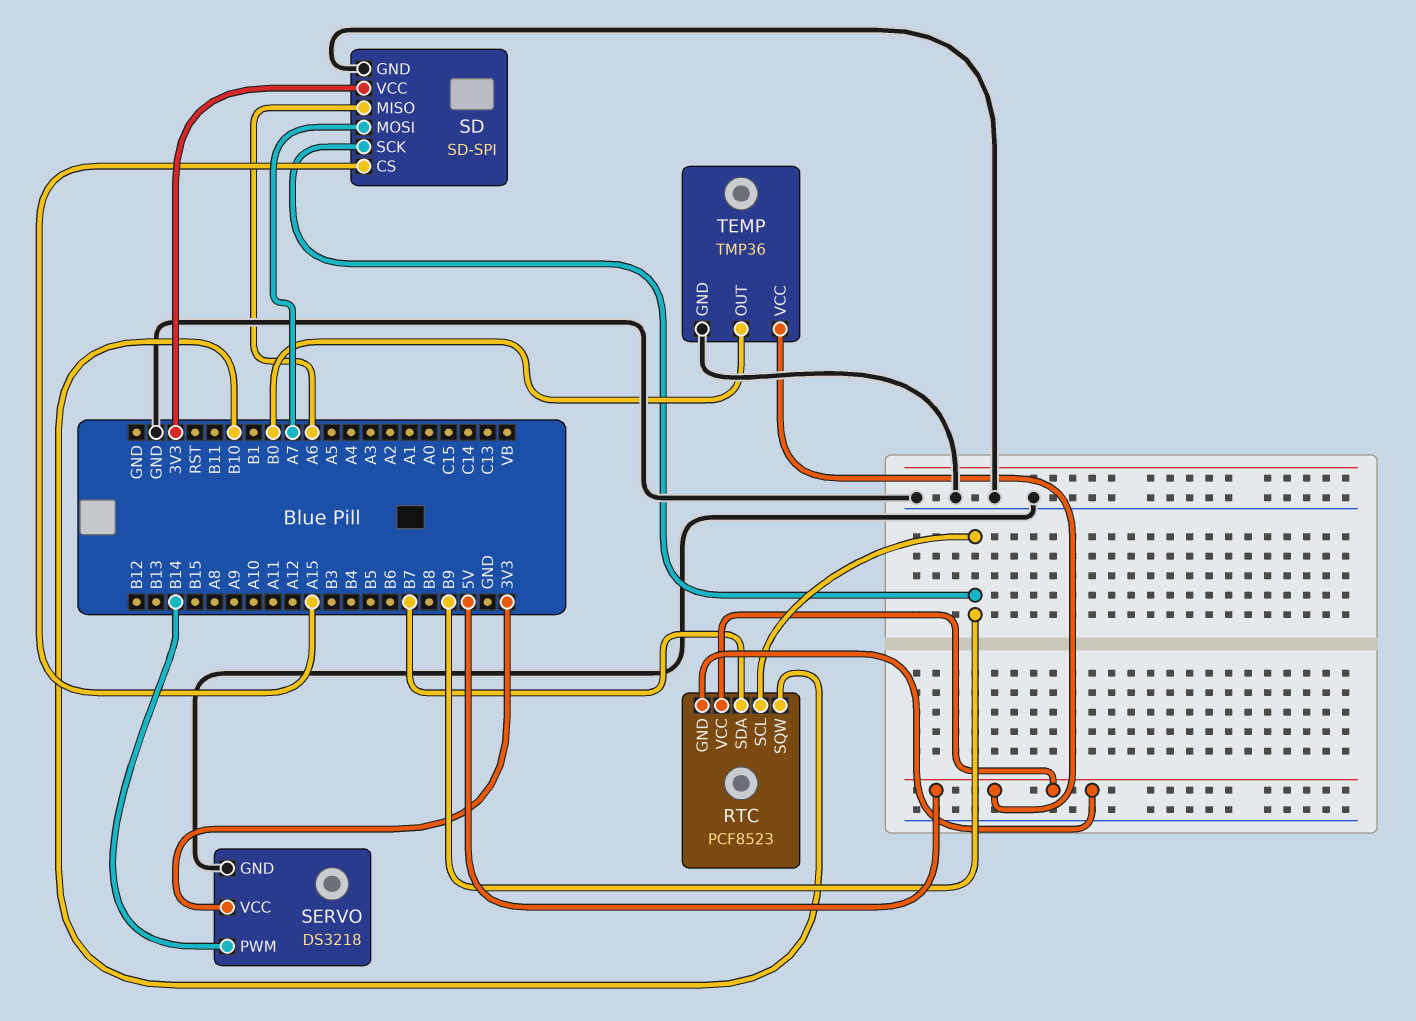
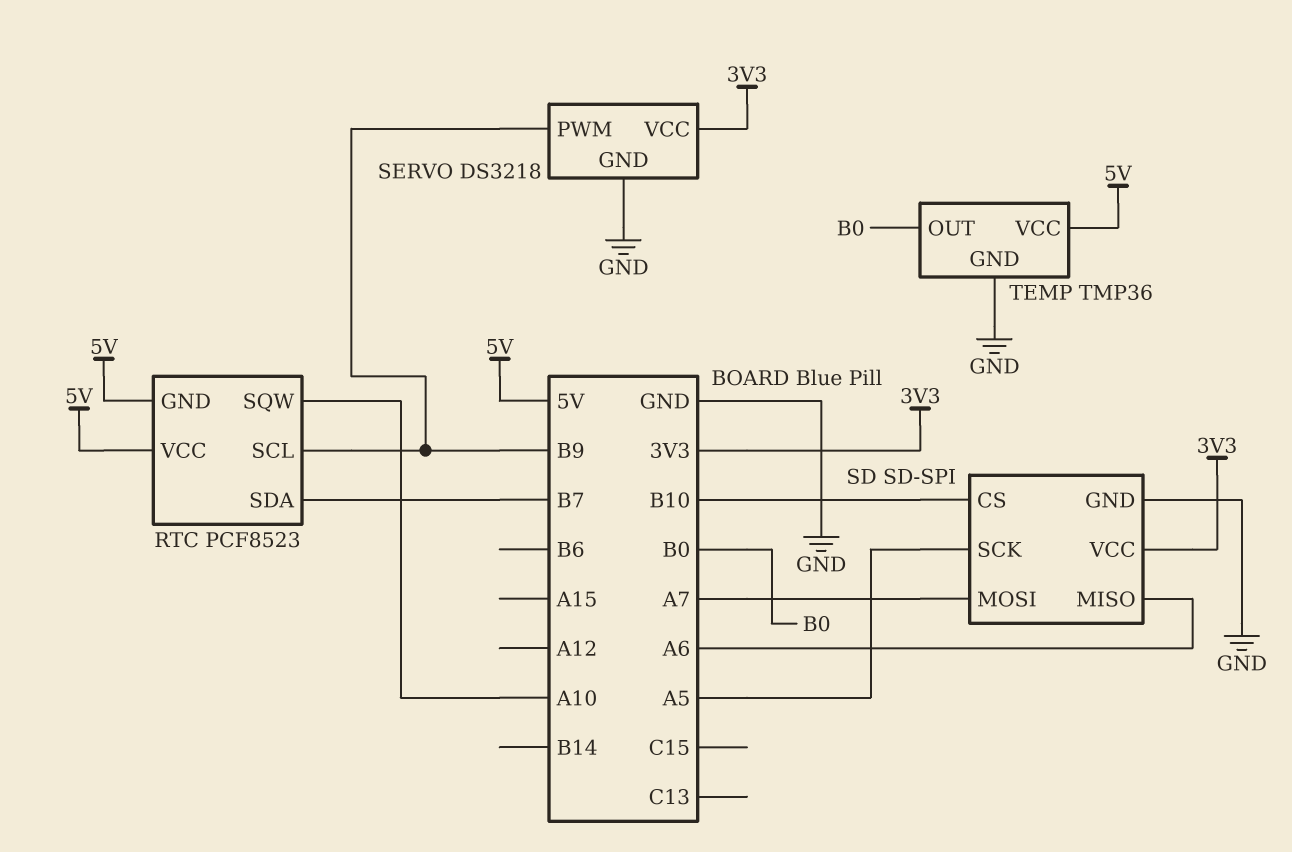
RTC pin SQW: B10 -> A10
SD pin CS: A15 -> B10
SD pin SCK: B9 -> A5
SERVO pin PWM: B14 -> B9

